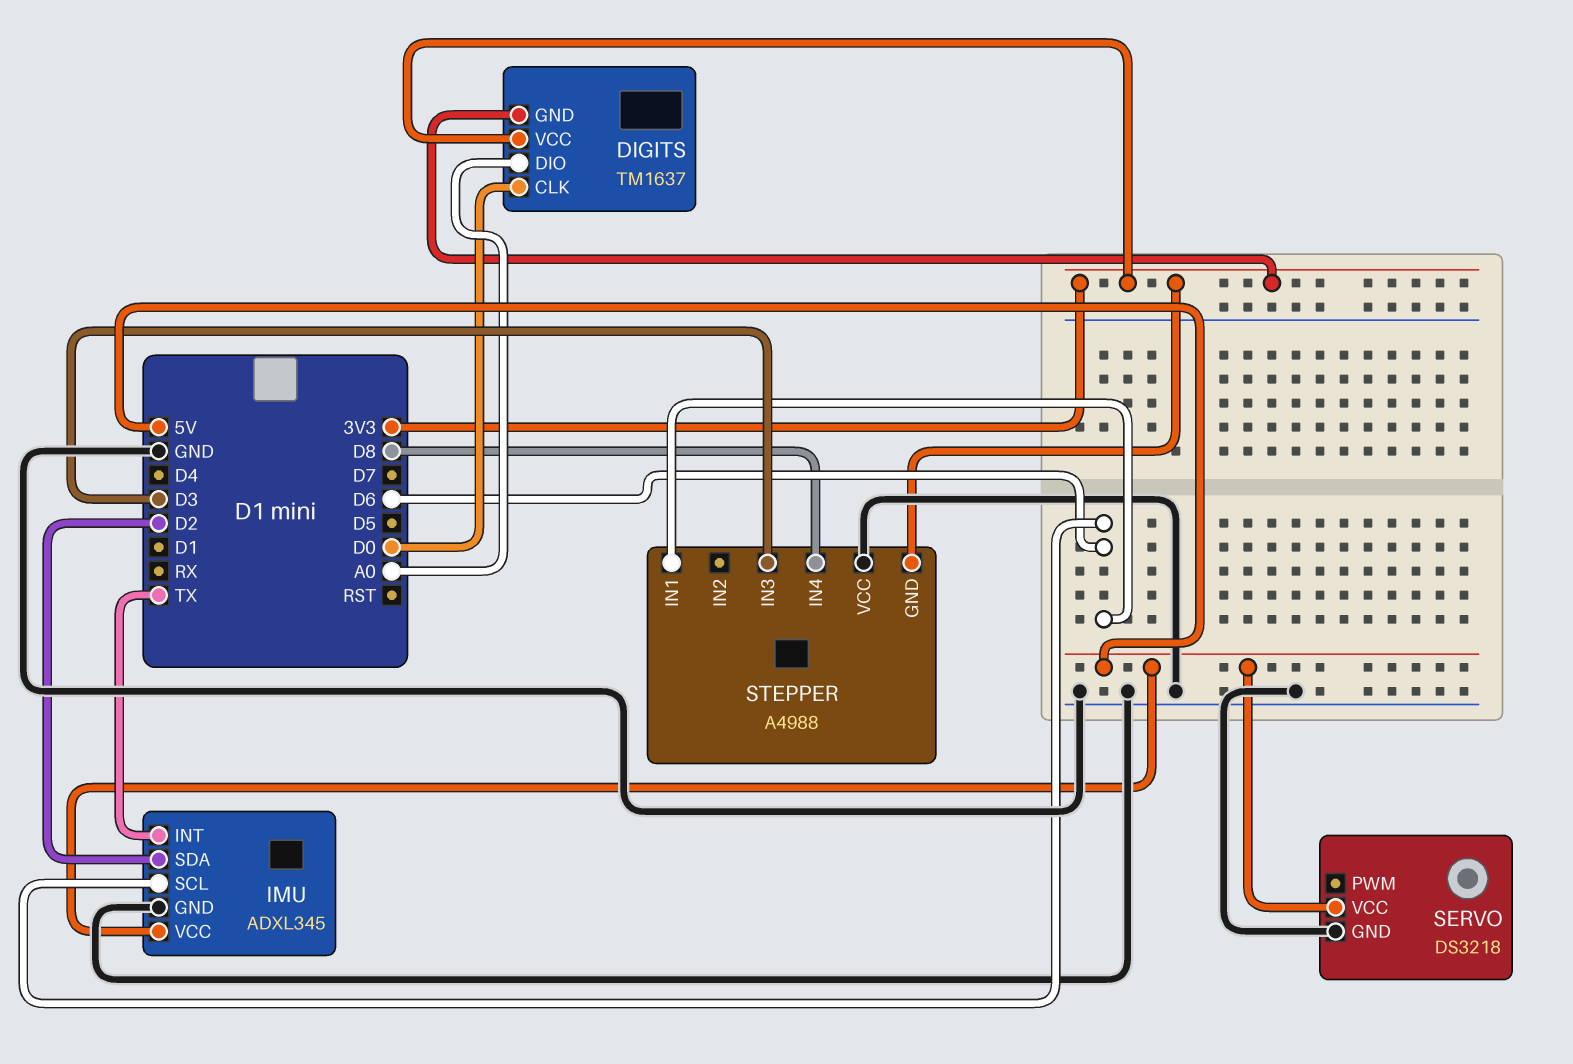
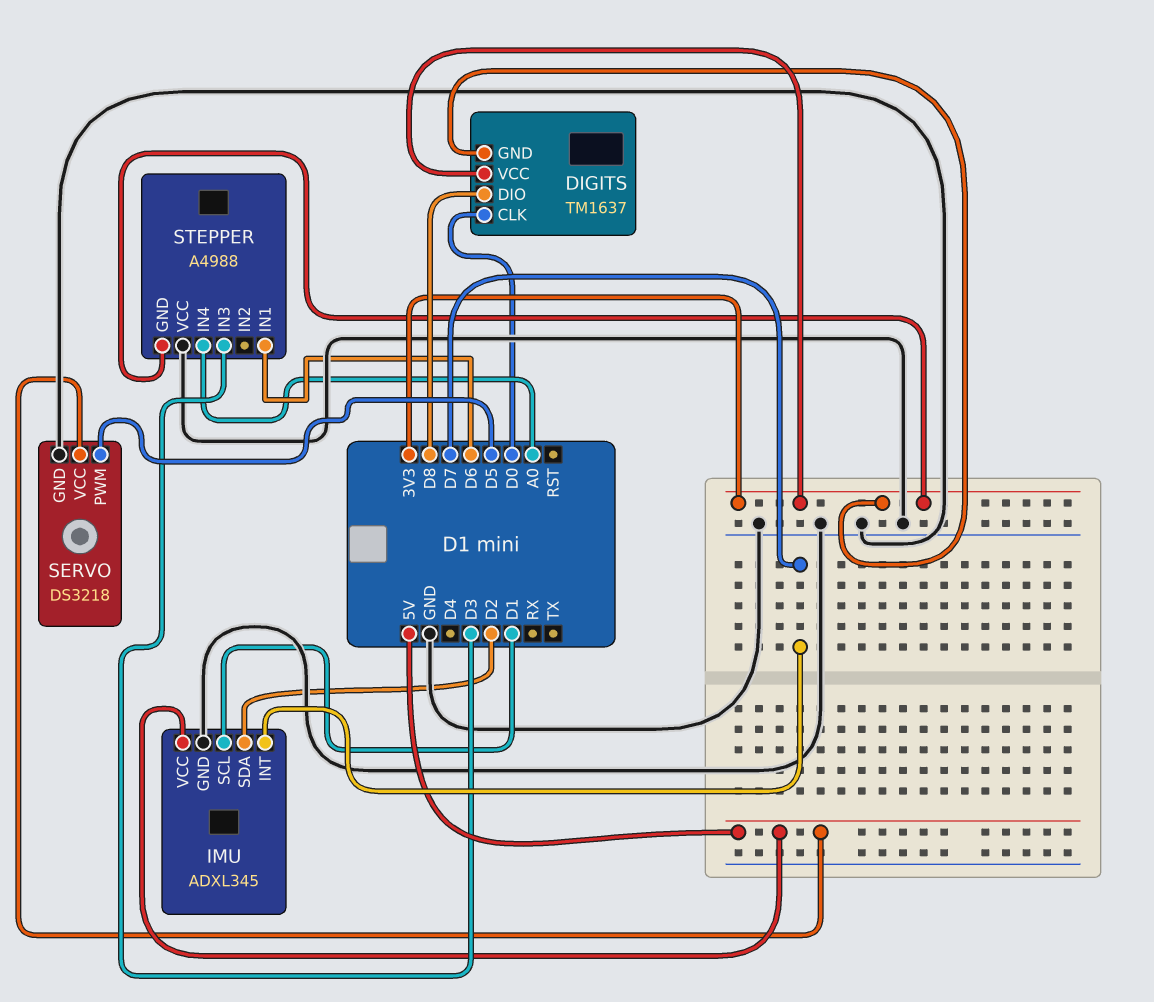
DIGITS pin DIO: A0 -> D8
IMU pin INT: TX -> D7
IMU pin SCL: D6 -> D1
SERVO pin PWM: none -> D5
STEPPER pin IN4: D8 -> A0

